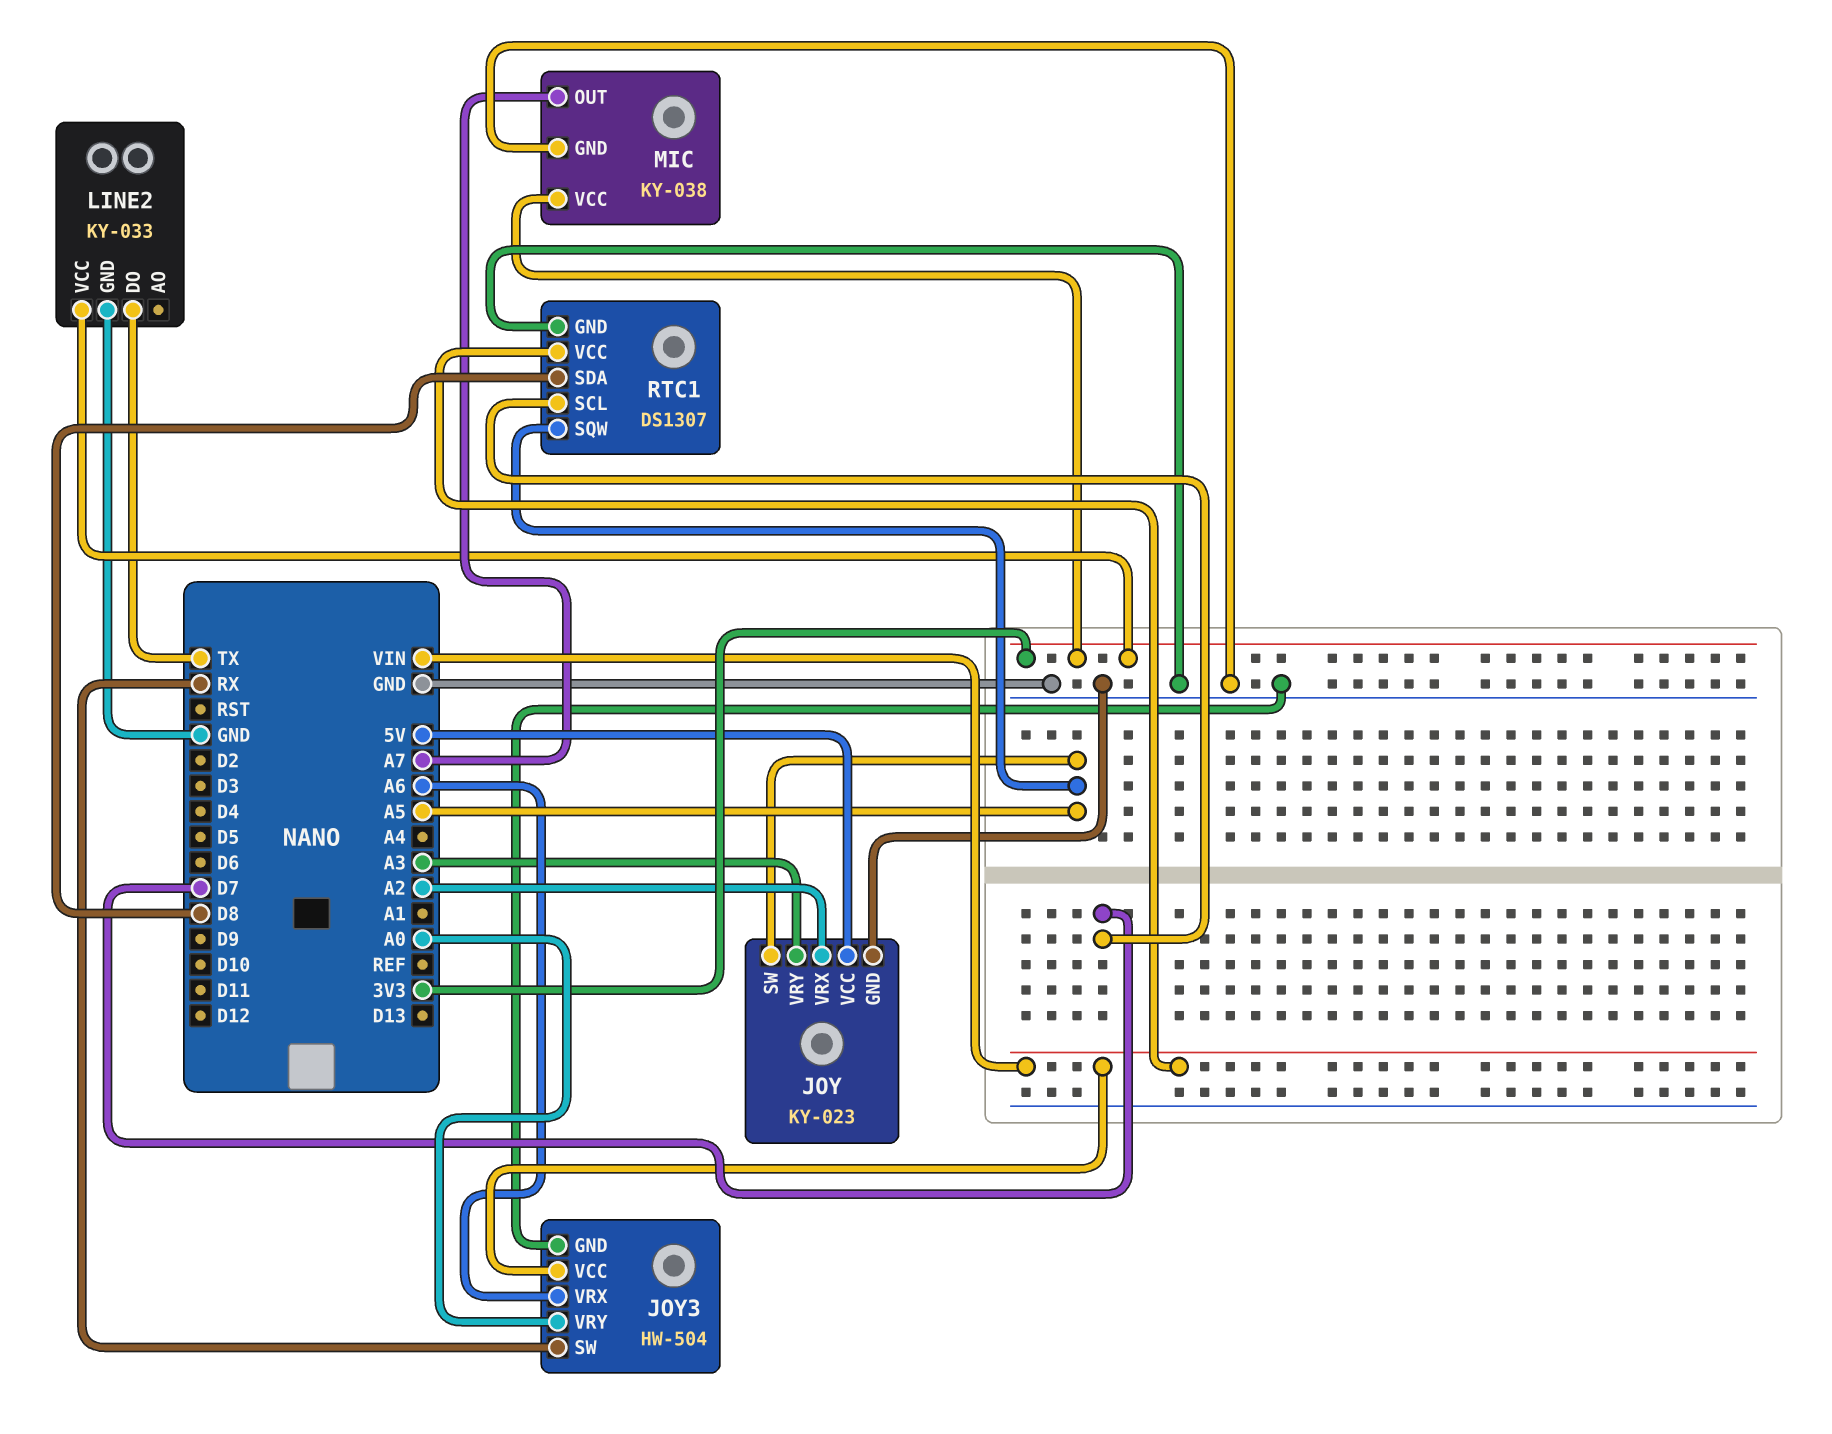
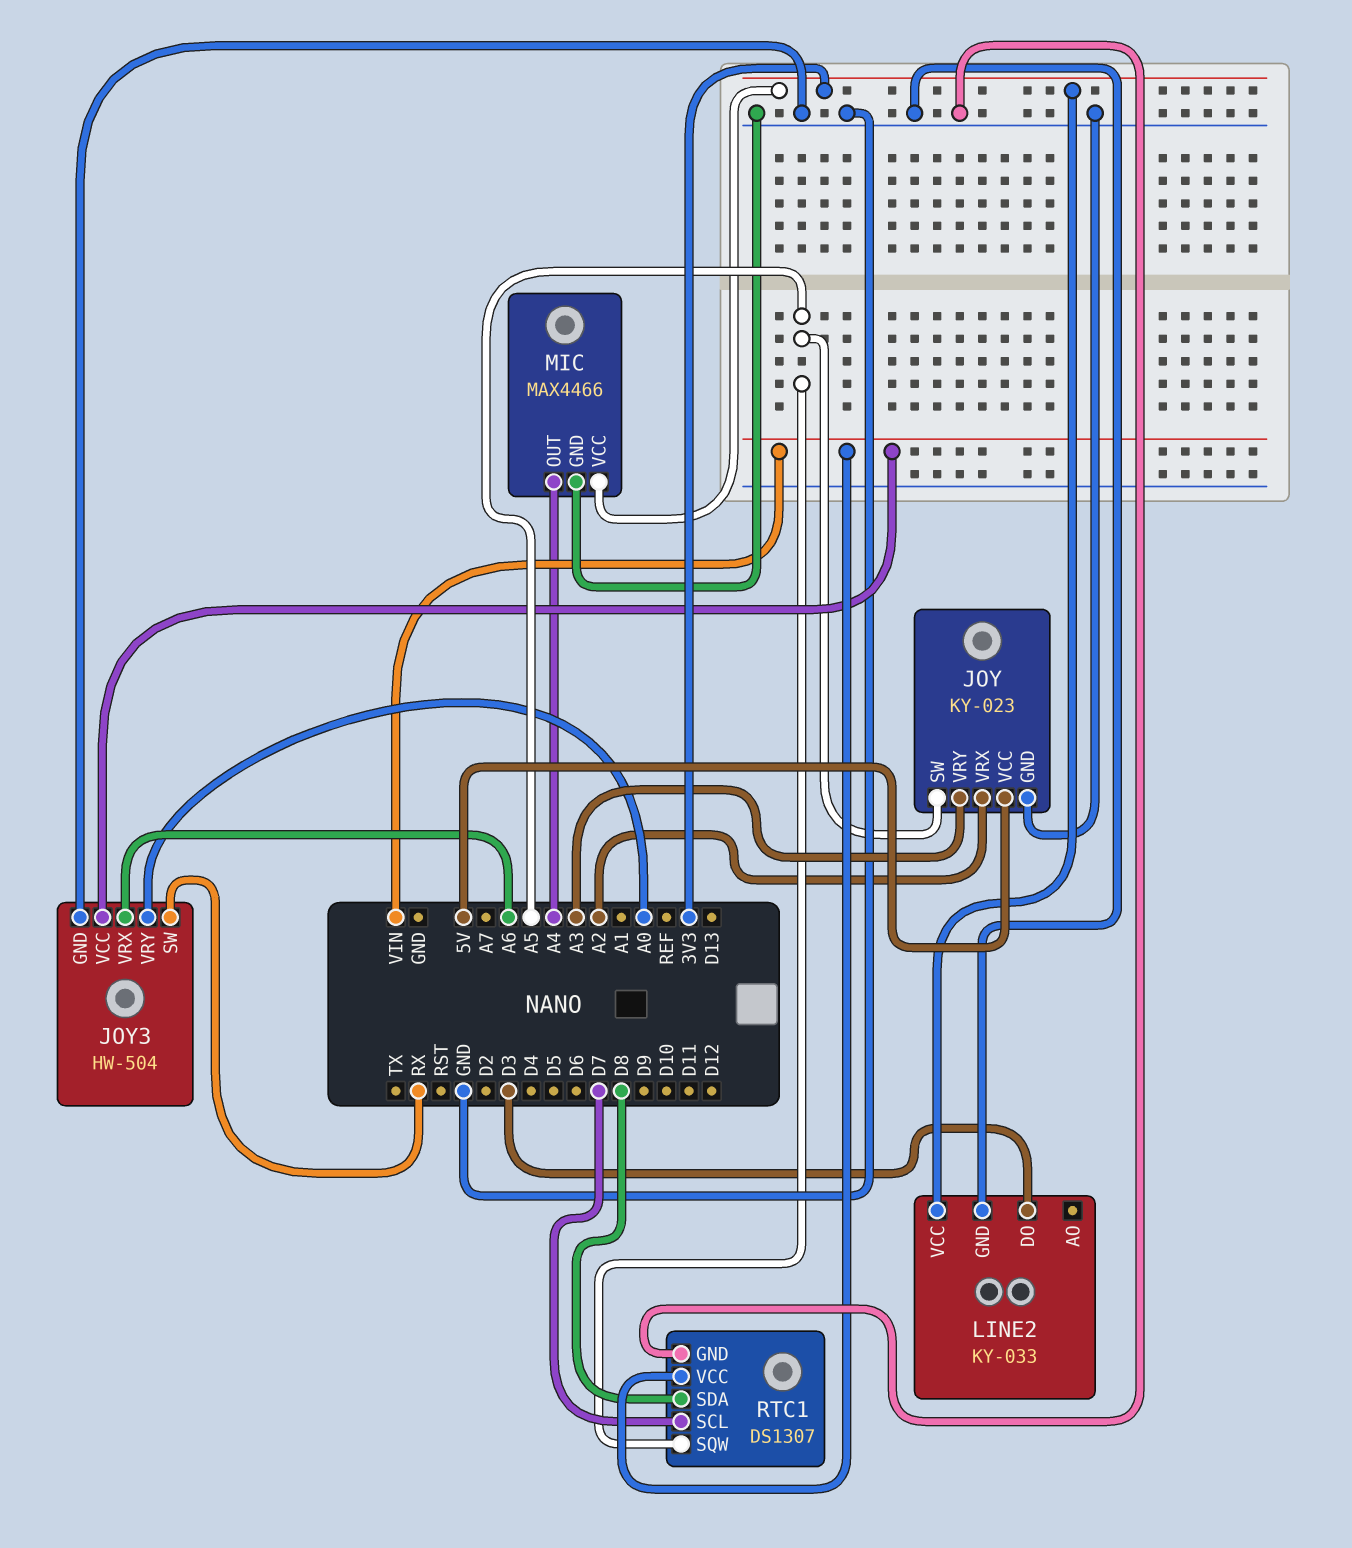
LINE2 pin DO: TX -> D3
MIC: KY-038 -> MAX4466
MIC pin OUT: A7 -> A4

